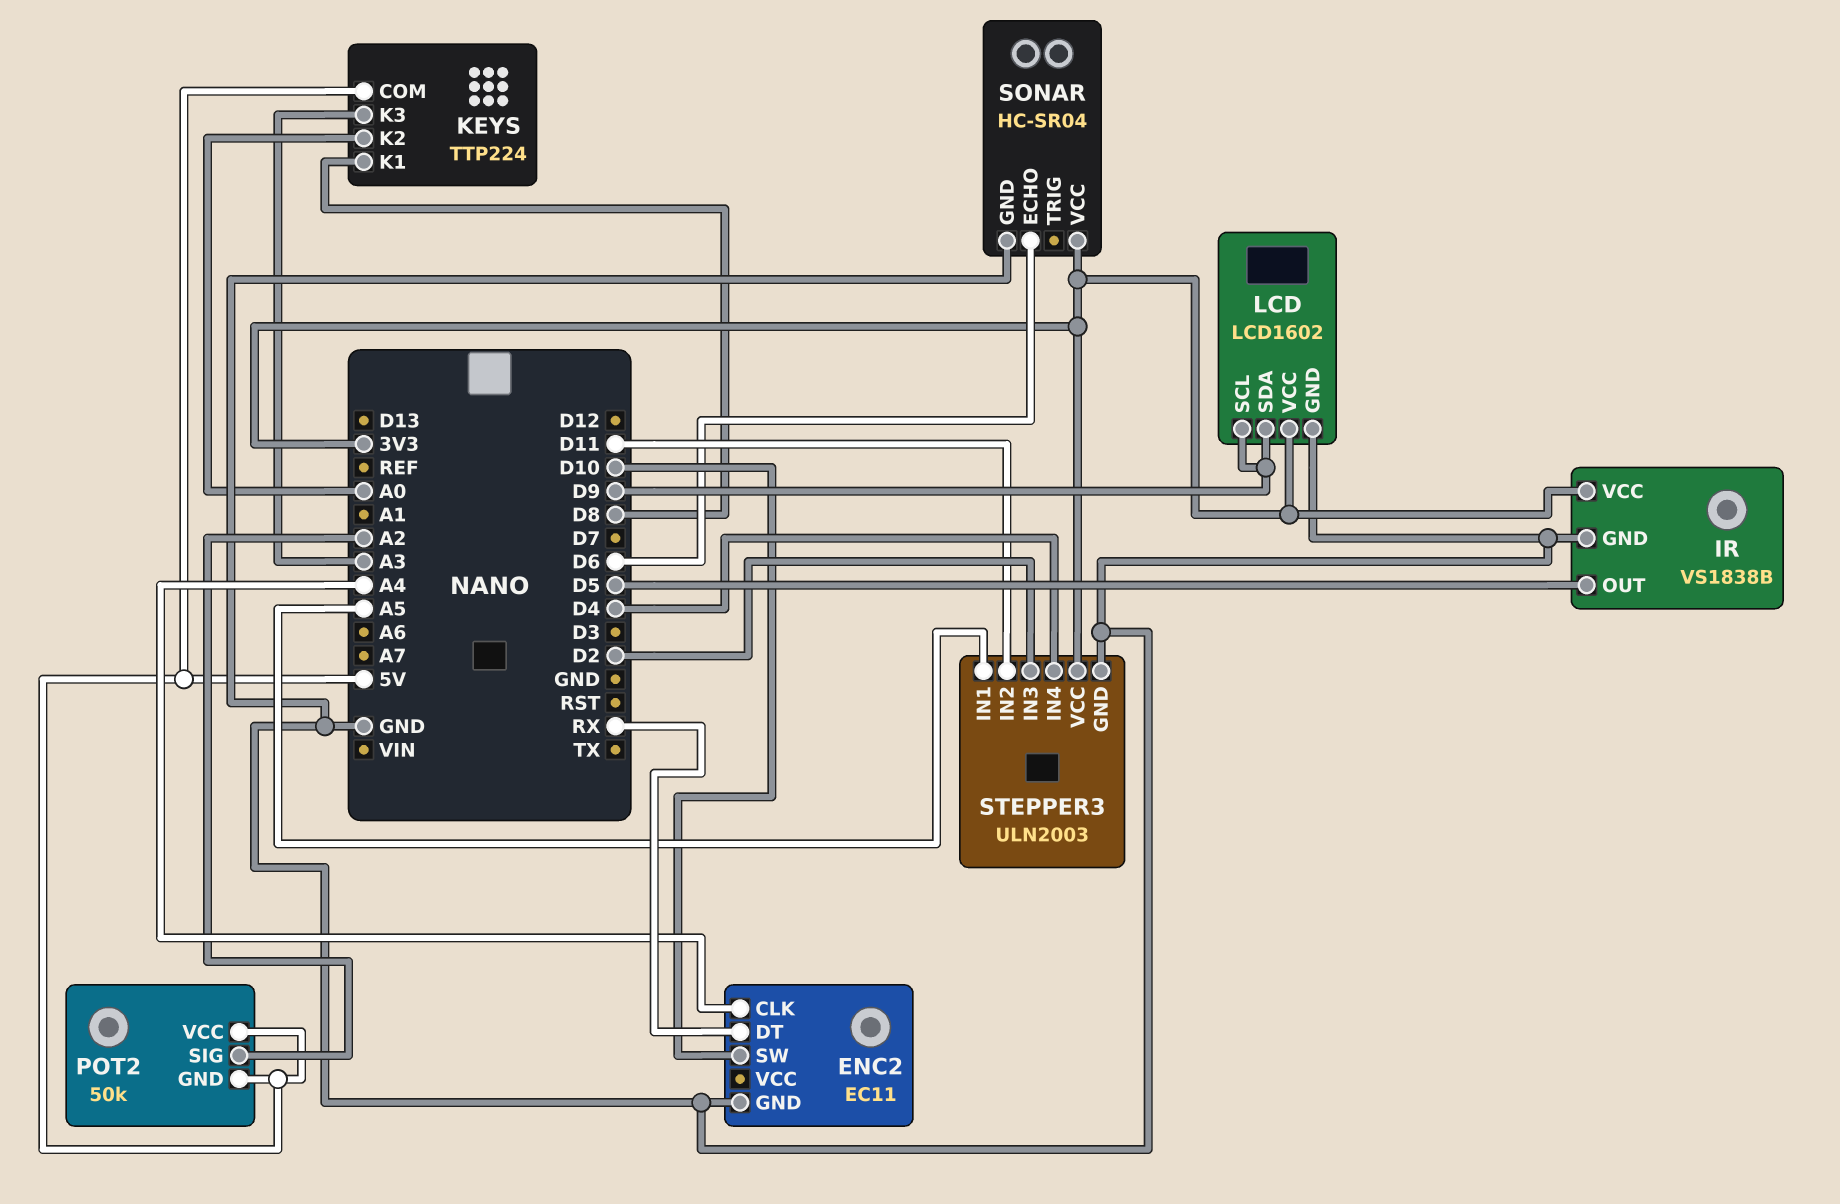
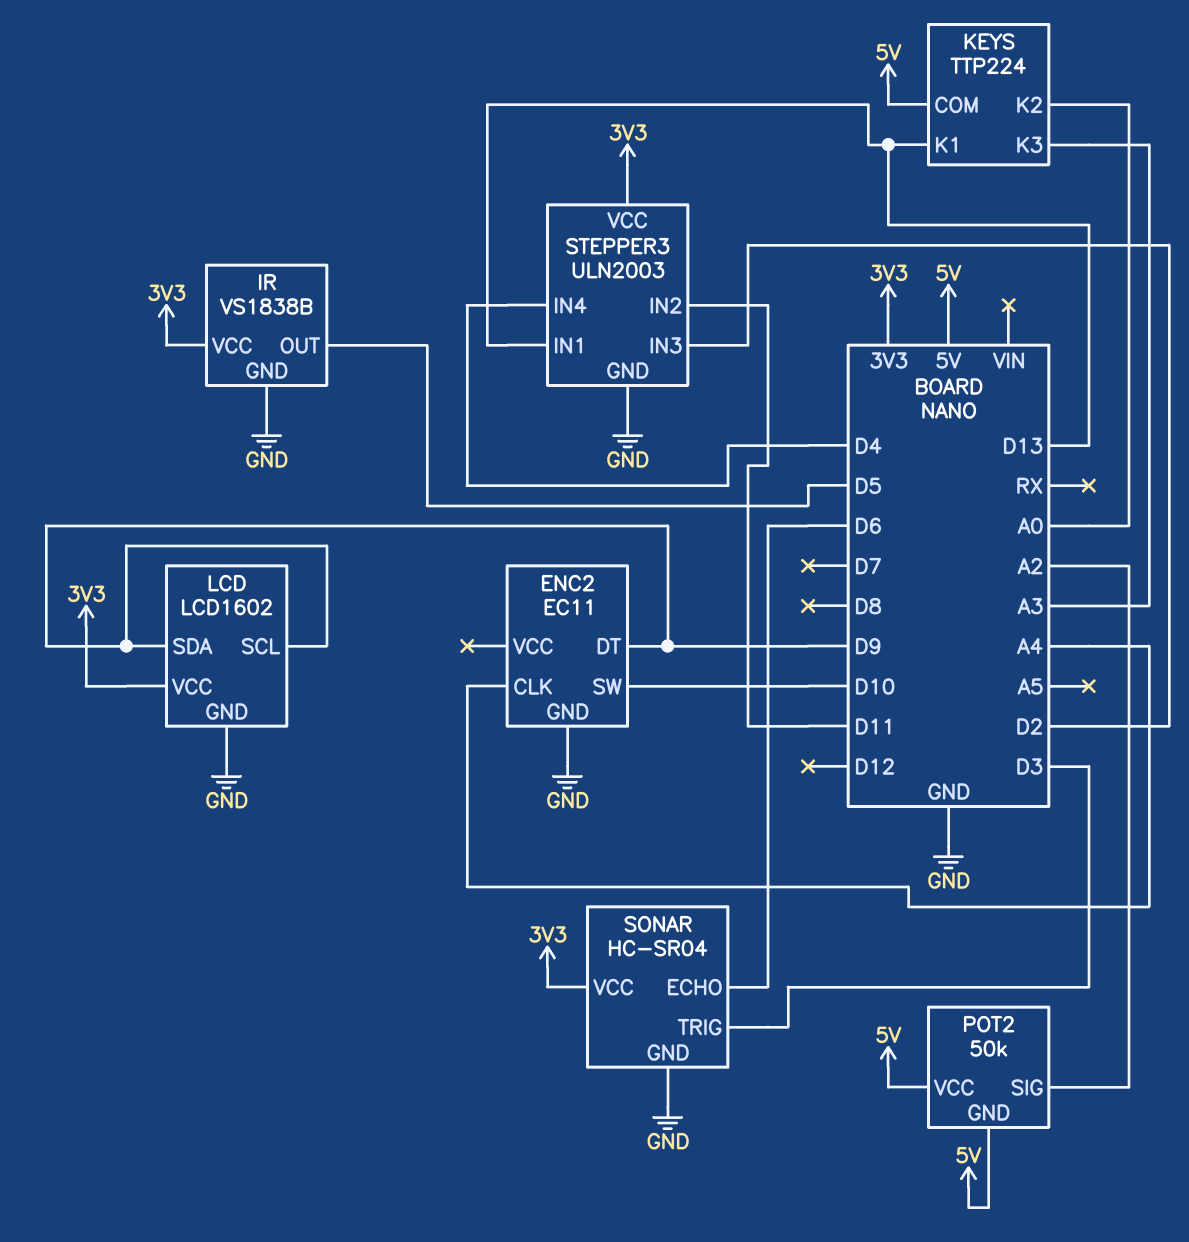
ENC2 pin DT: RX -> D9
KEYS pin K1: D8 -> D13
SONAR pin TRIG: none -> D3
STEPPER3 pin IN1: A5 -> D13

